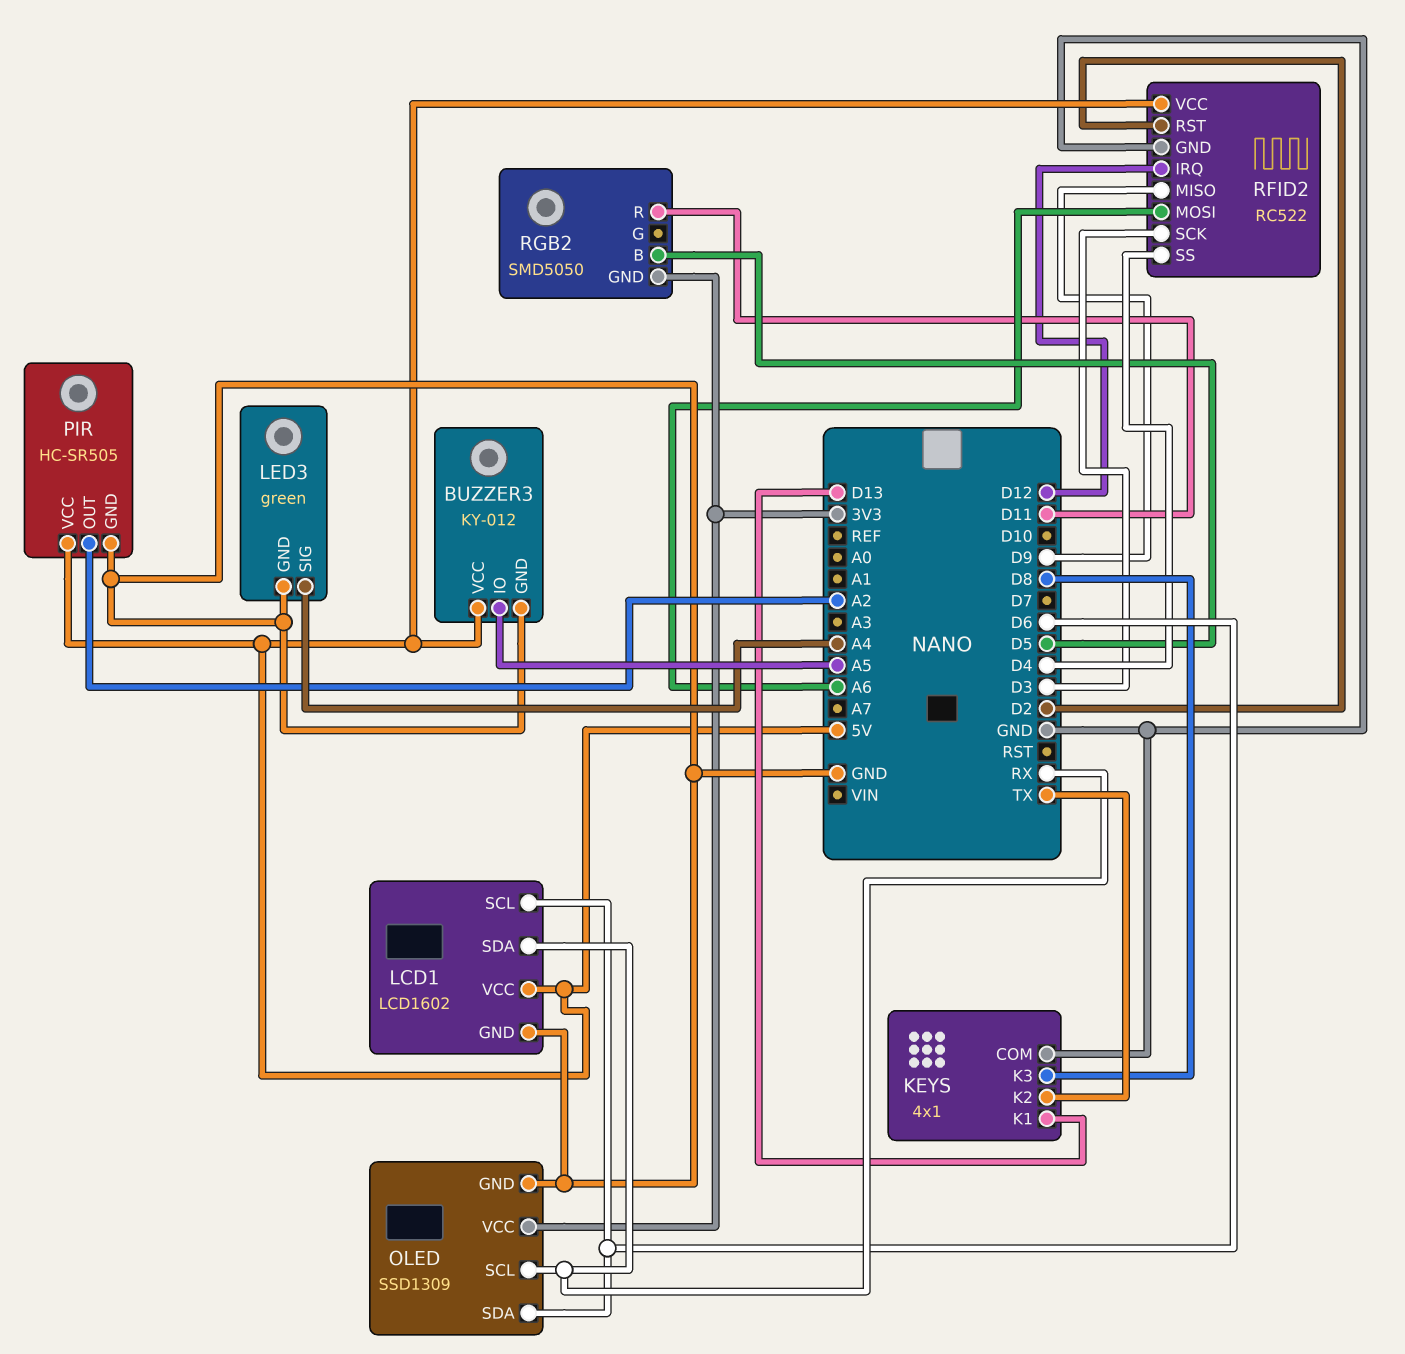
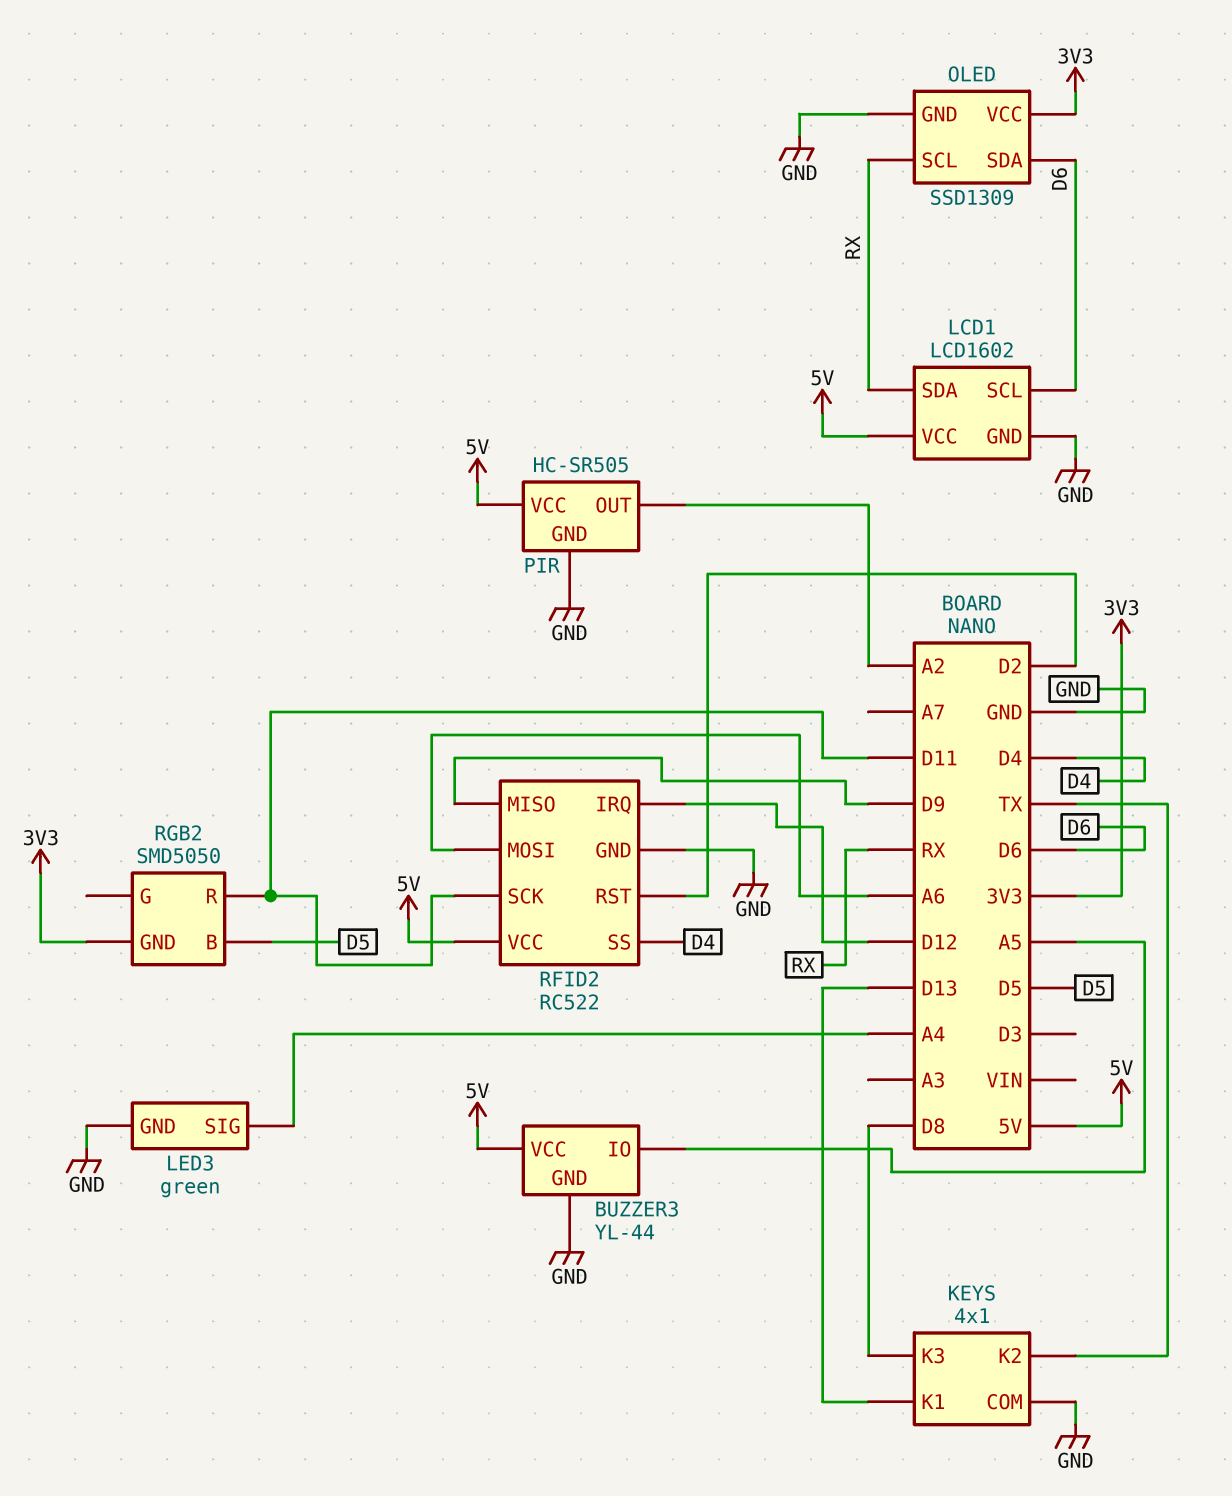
BUZZER3: KY-012 -> YL-44
RFID2 pin SCK: D3 -> D11

